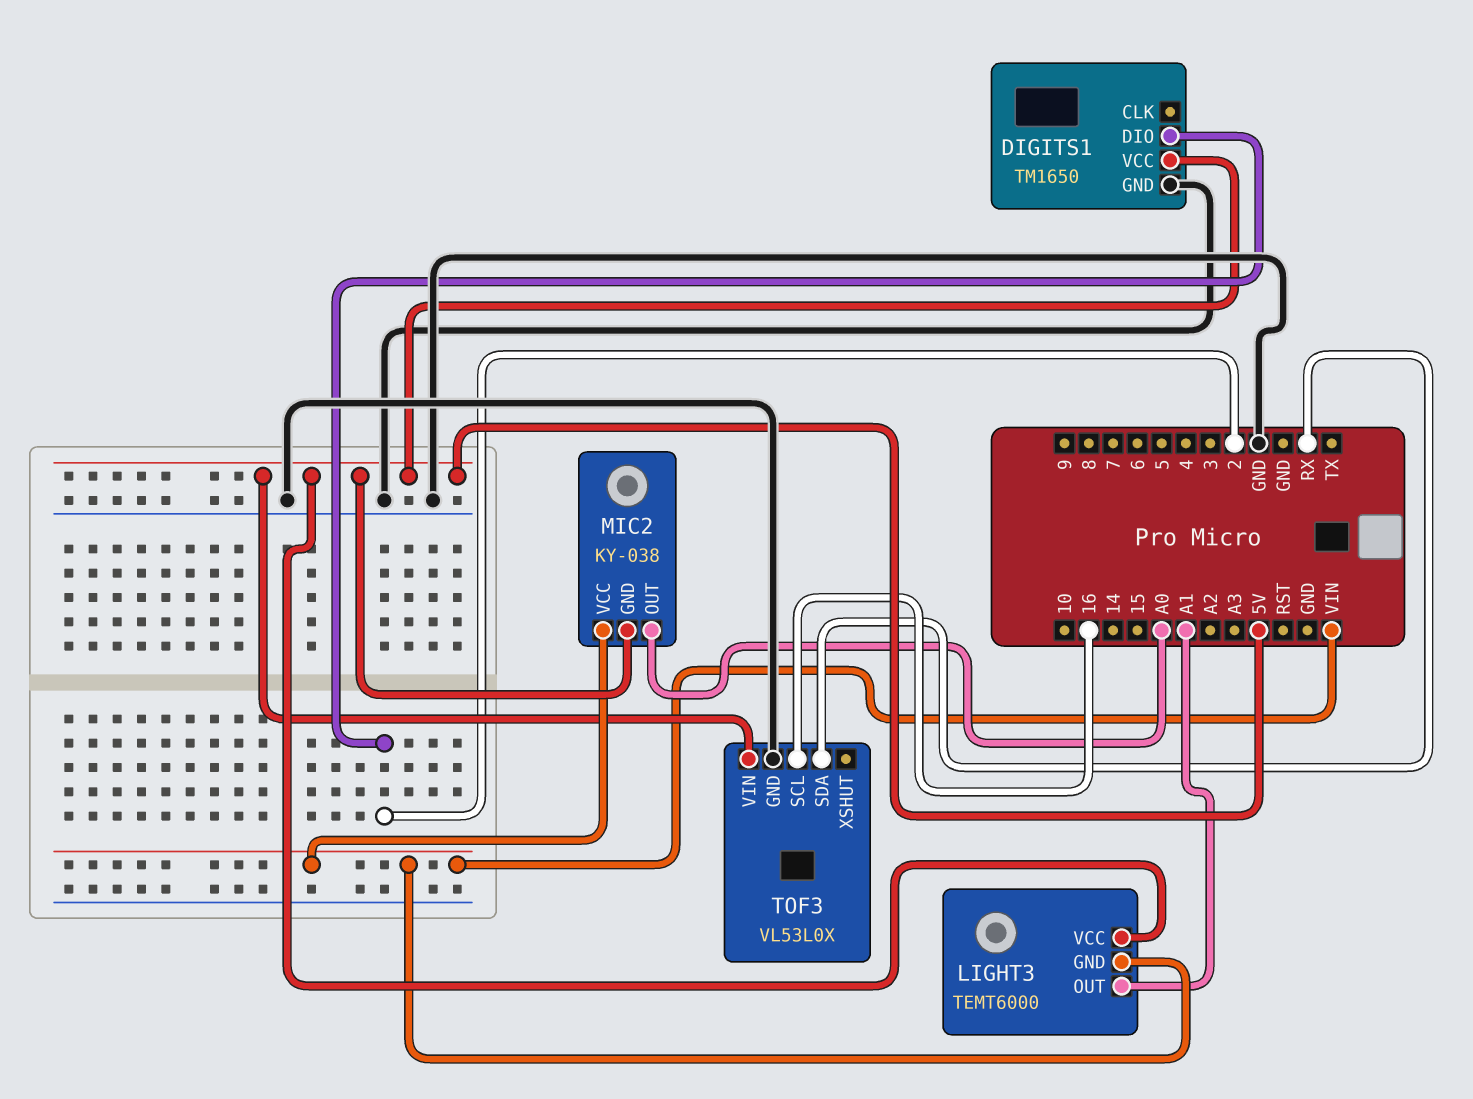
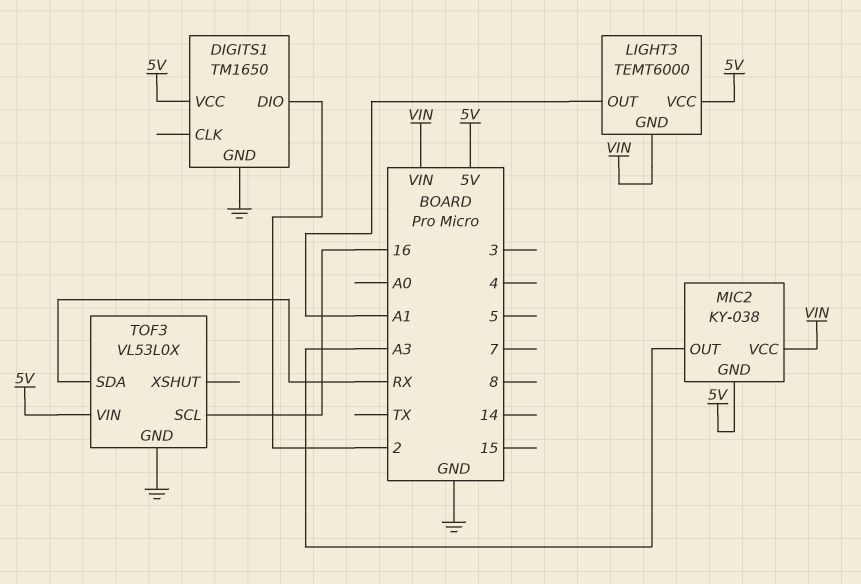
MIC2 pin OUT: A0 -> A3

